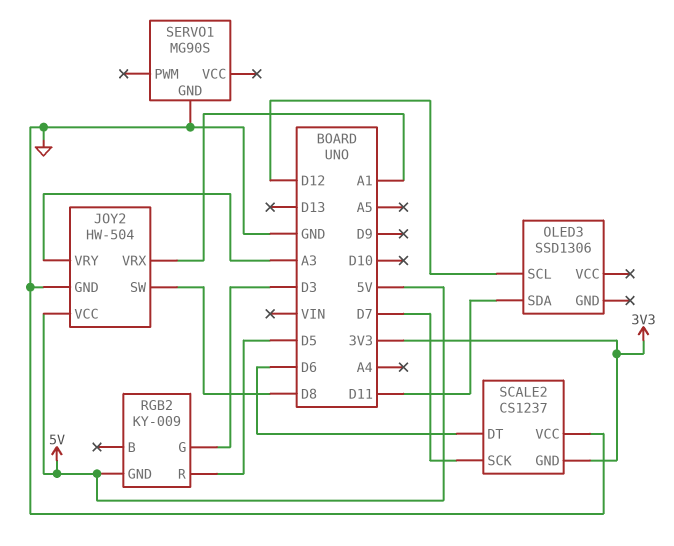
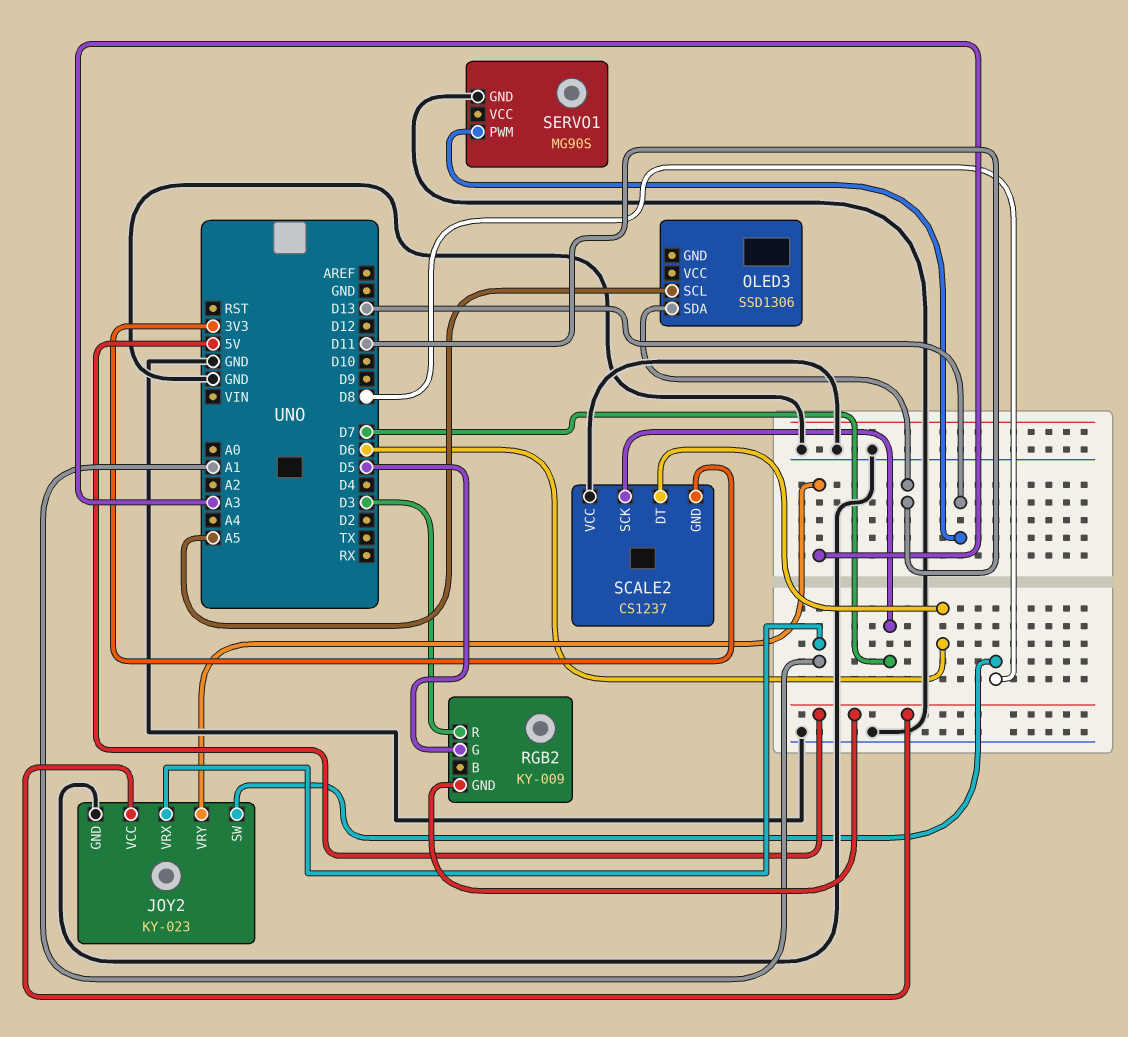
JOY2: HW-504 -> KY-023
OLED3 pin SCL: D12 -> A5
RGB2 pin G: D3 -> D5
RGB2 pin R: D5 -> D3
SERVO1 pin PWM: none -> D13

